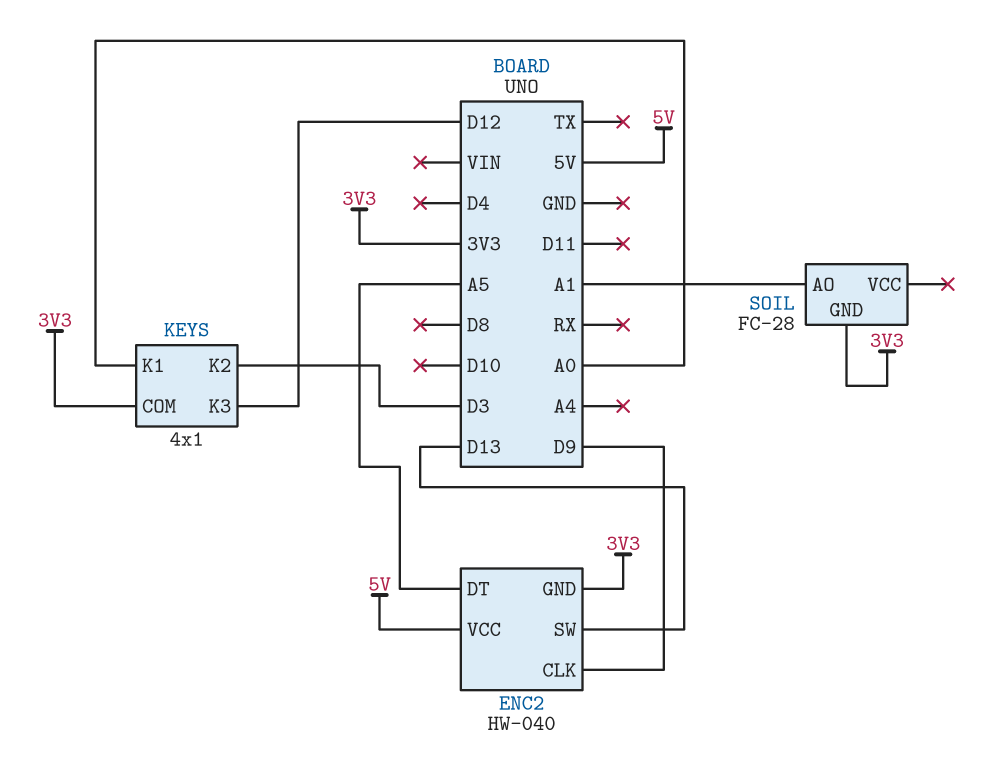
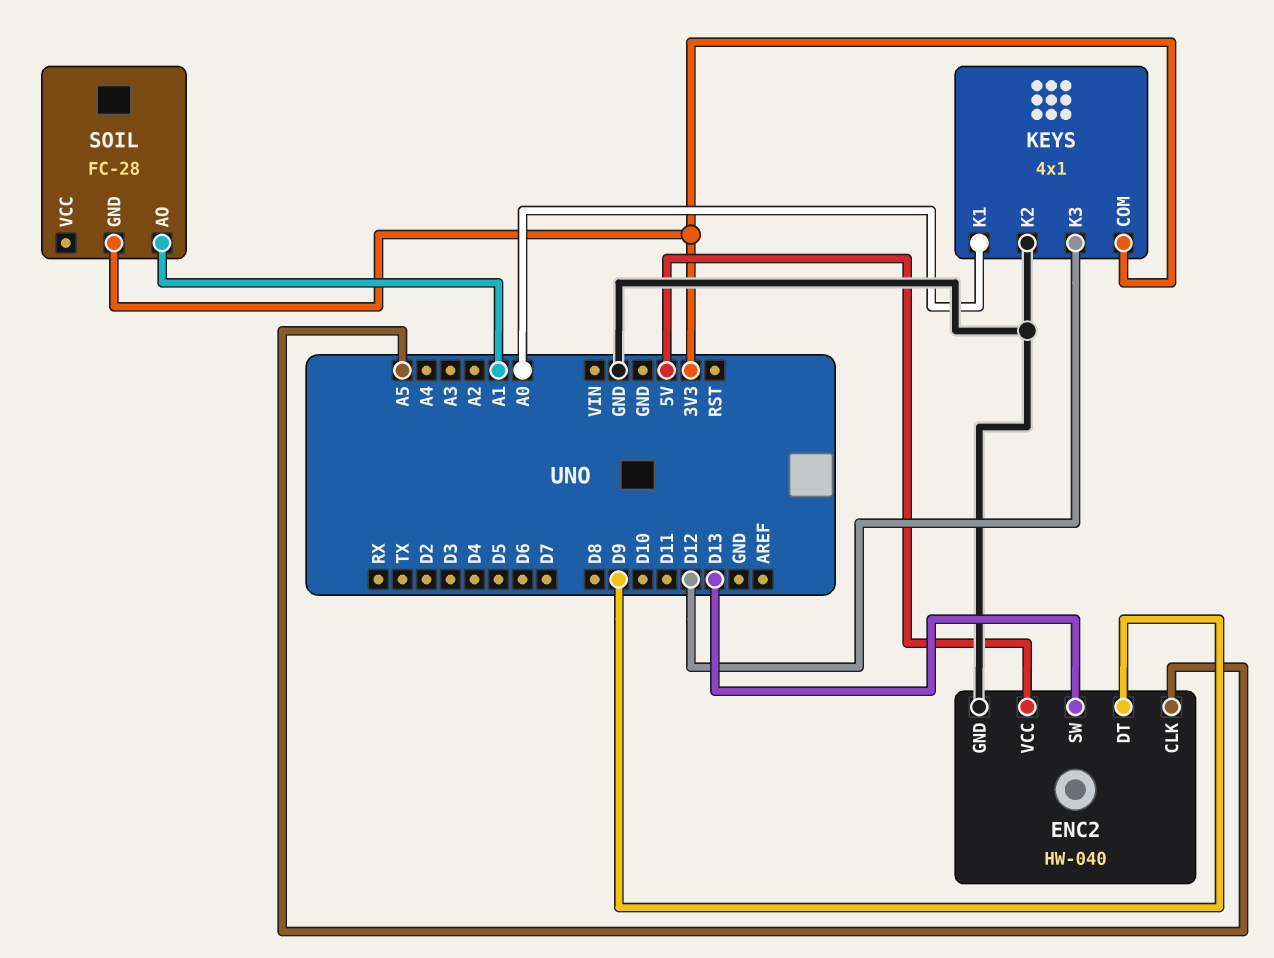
ENC2 pin CLK: D9 -> A5
ENC2 pin DT: A5 -> D9
ENC2 pin GND: 3V3 -> GND
KEYS pin K2: D3 -> GND

